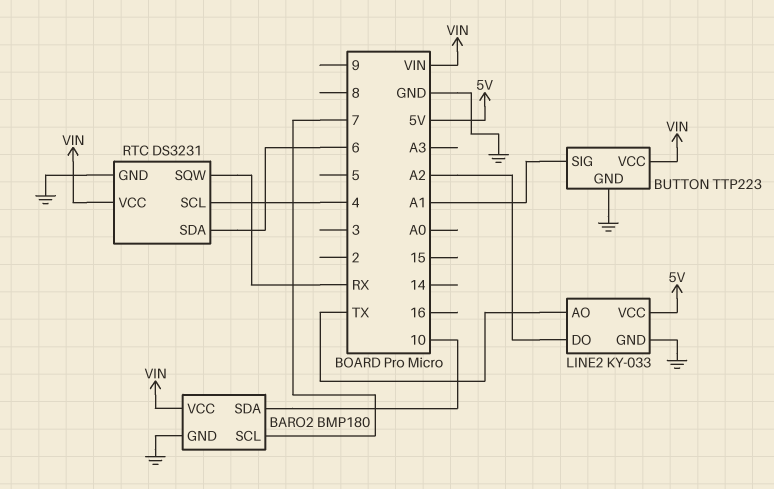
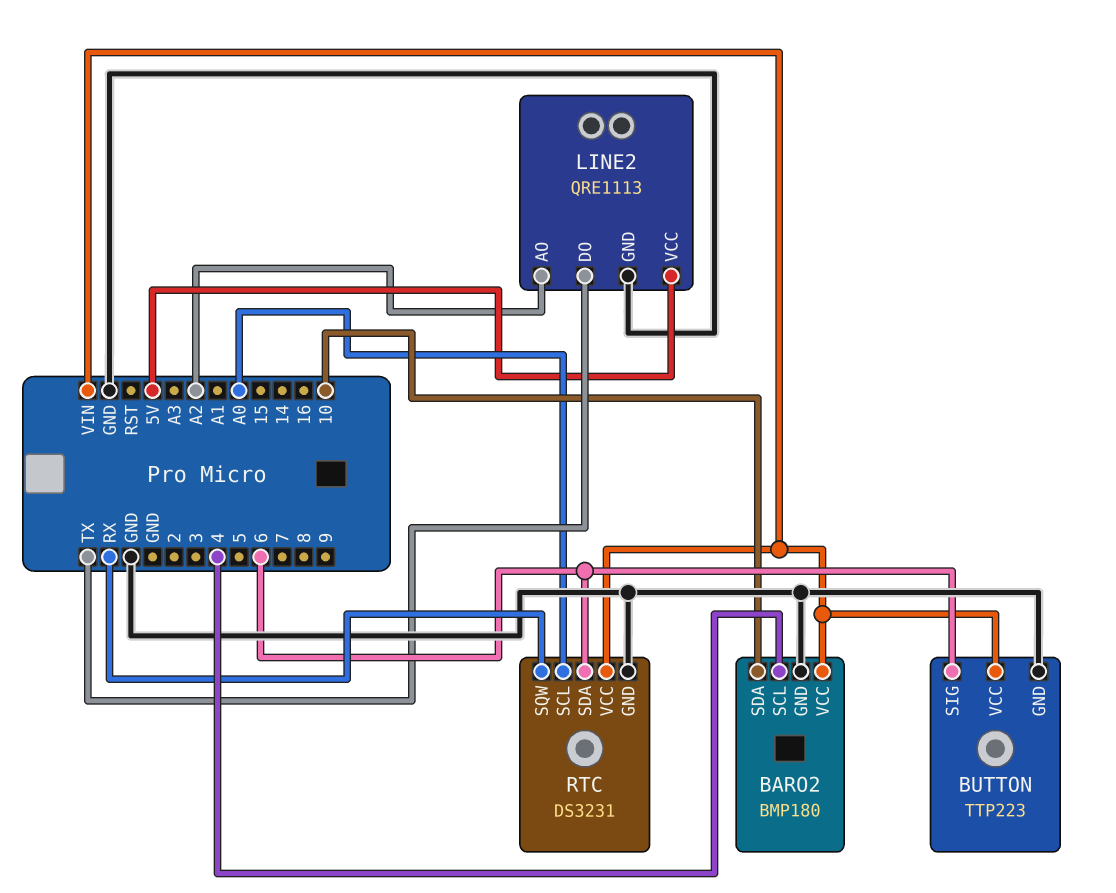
BARO2 pin SCL: 7 -> 4
BUTTON pin SIG: A1 -> 6
LINE2: KY-033 -> QRE1113
LINE2 pin AO: TX -> A2
LINE2 pin DO: A2 -> TX
RTC pin SCL: 4 -> A0

